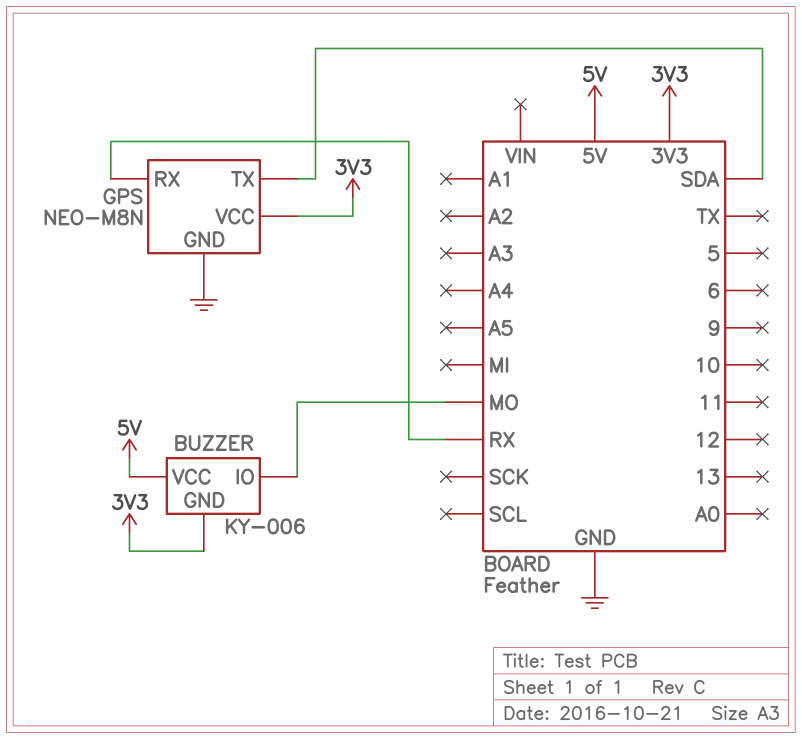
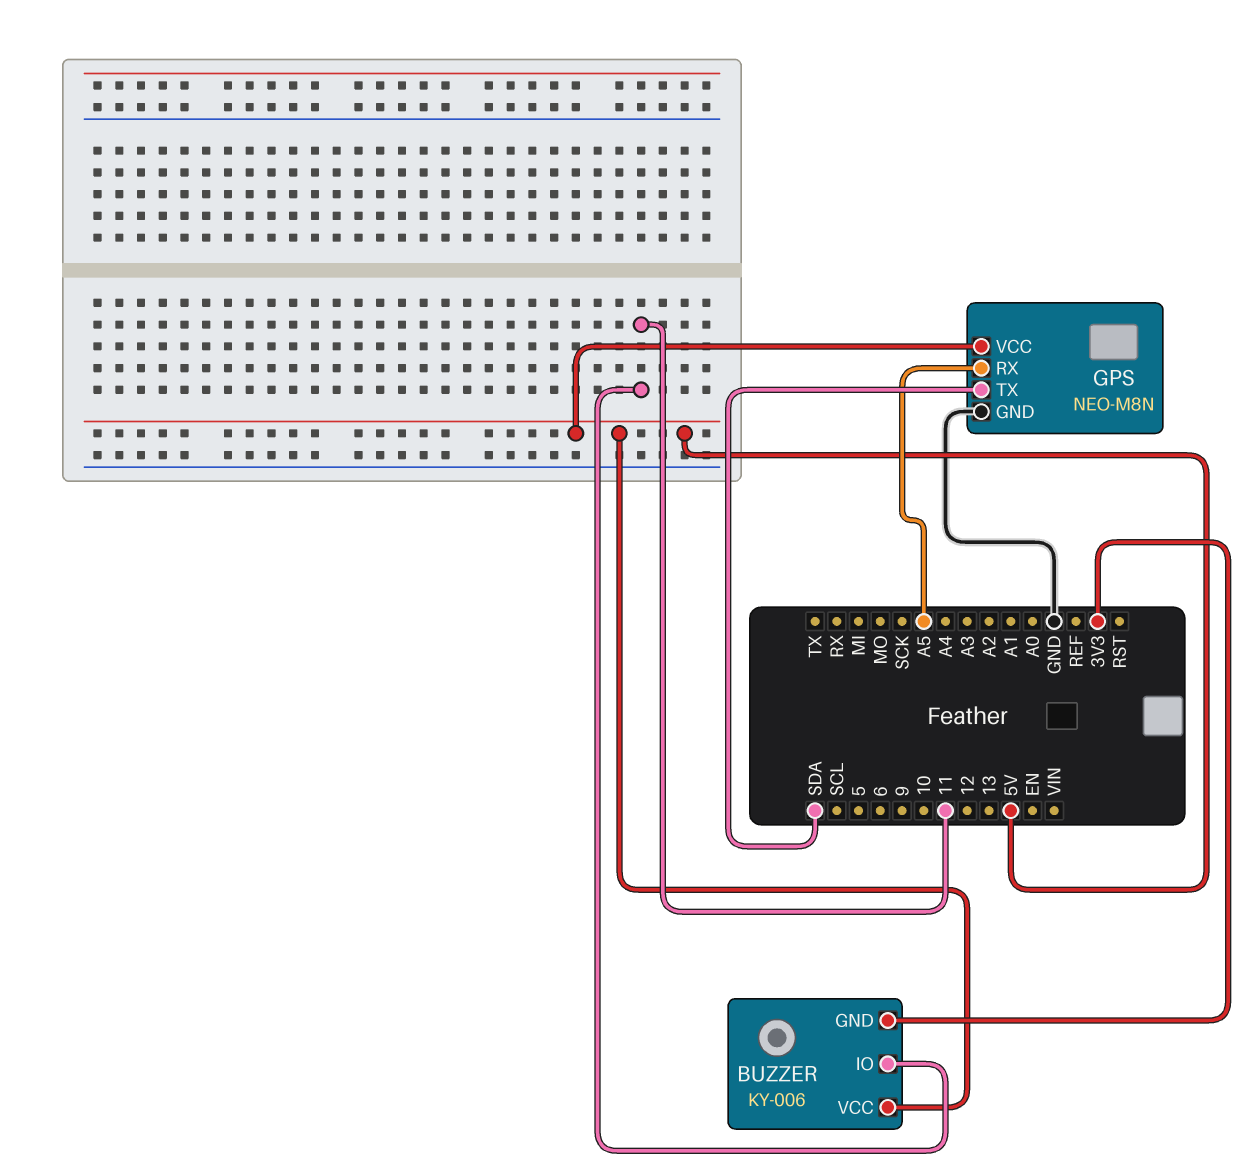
BUZZER pin IO: MO -> 11
GPS pin RX: RX -> A5
GPS pin VCC: 3V3 -> 5V

